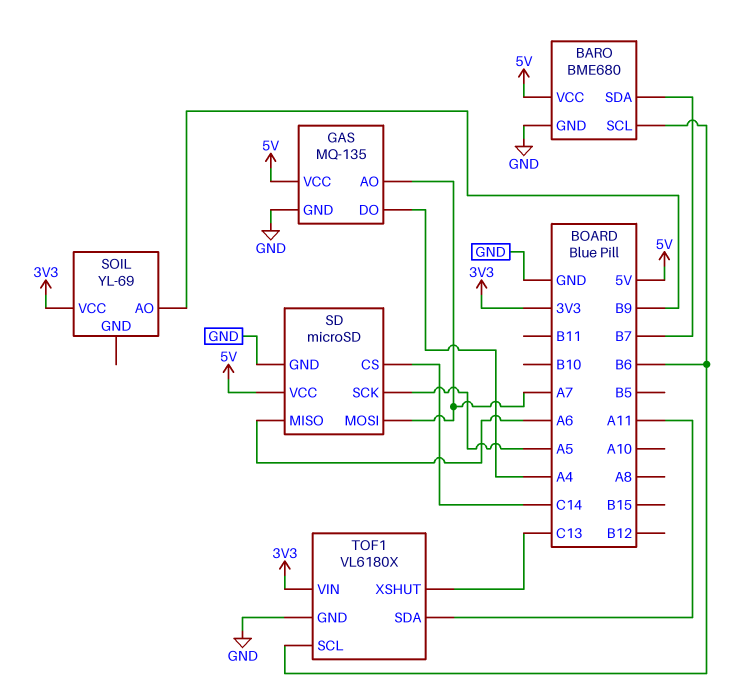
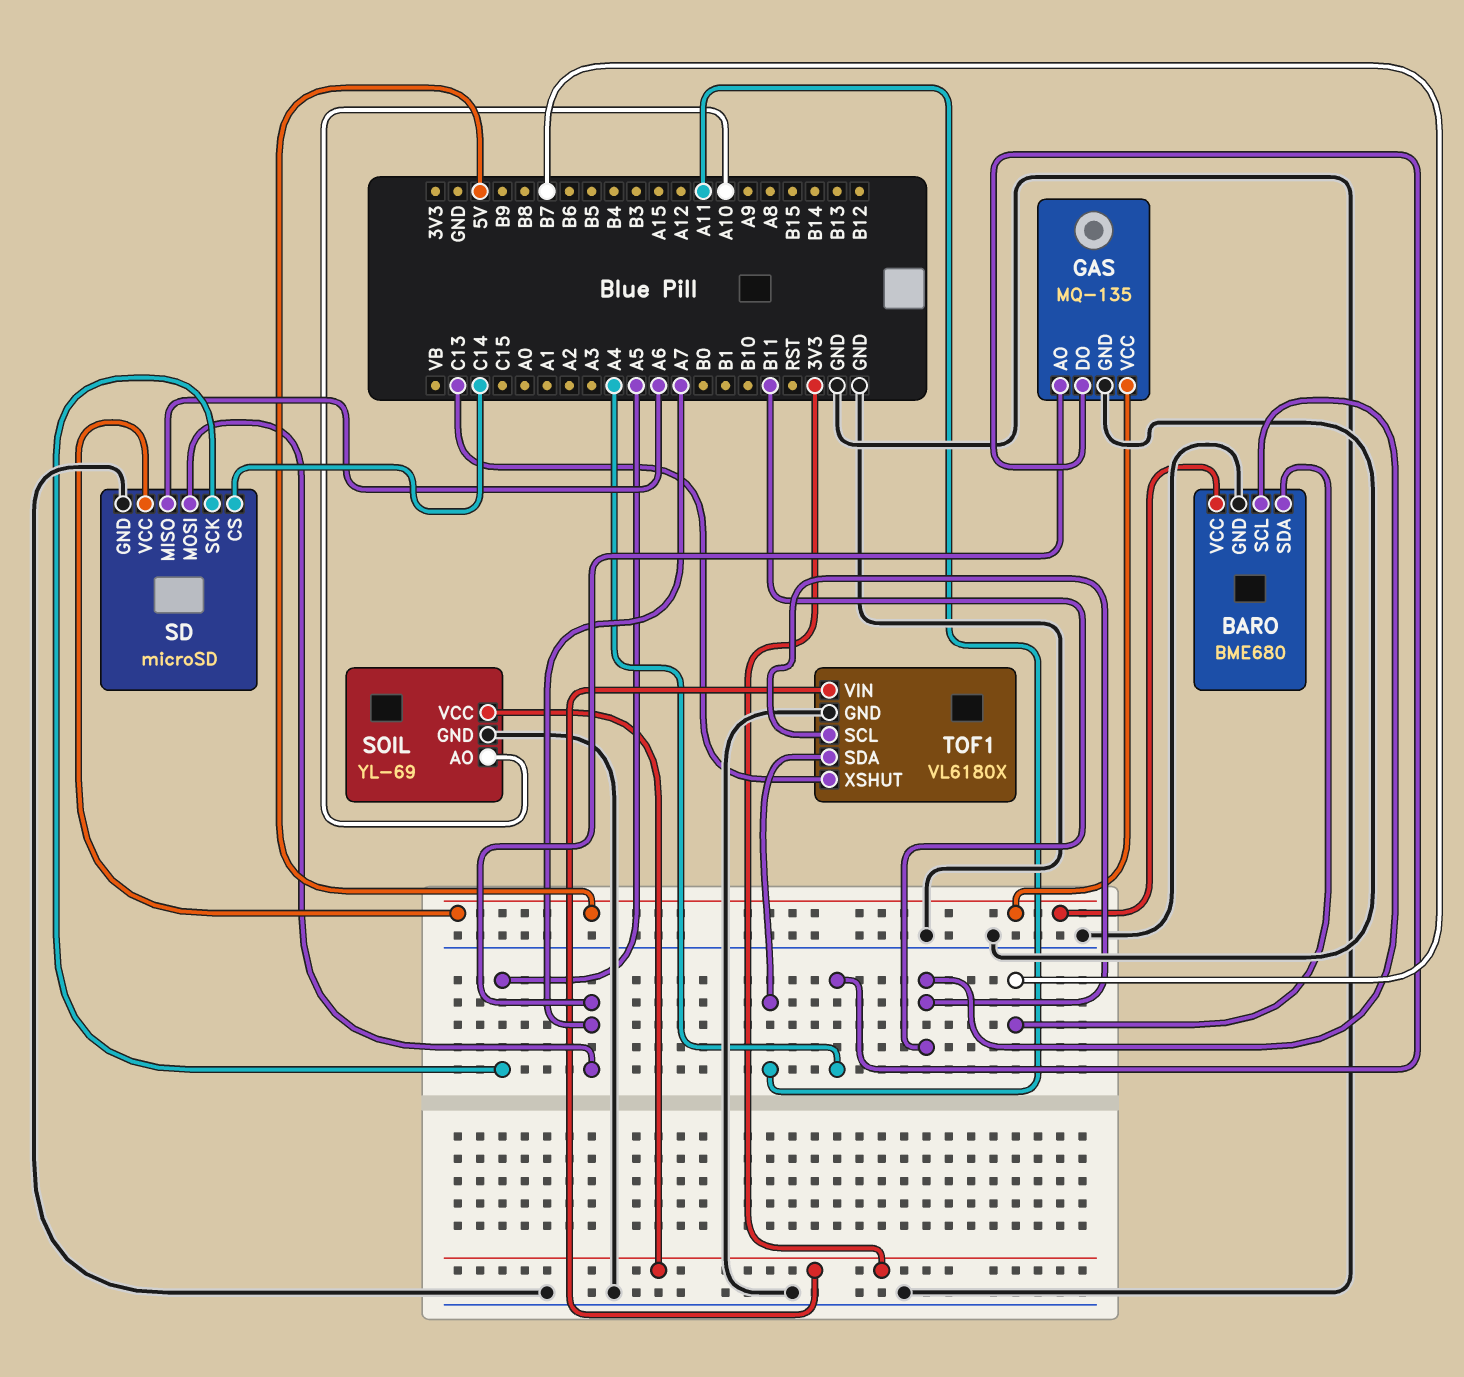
BARO pin SCL: B6 -> B11
SOIL pin AO: B9 -> A10
SOIL pin GND: none -> GND
TOF1 pin SCL: B6 -> B11

